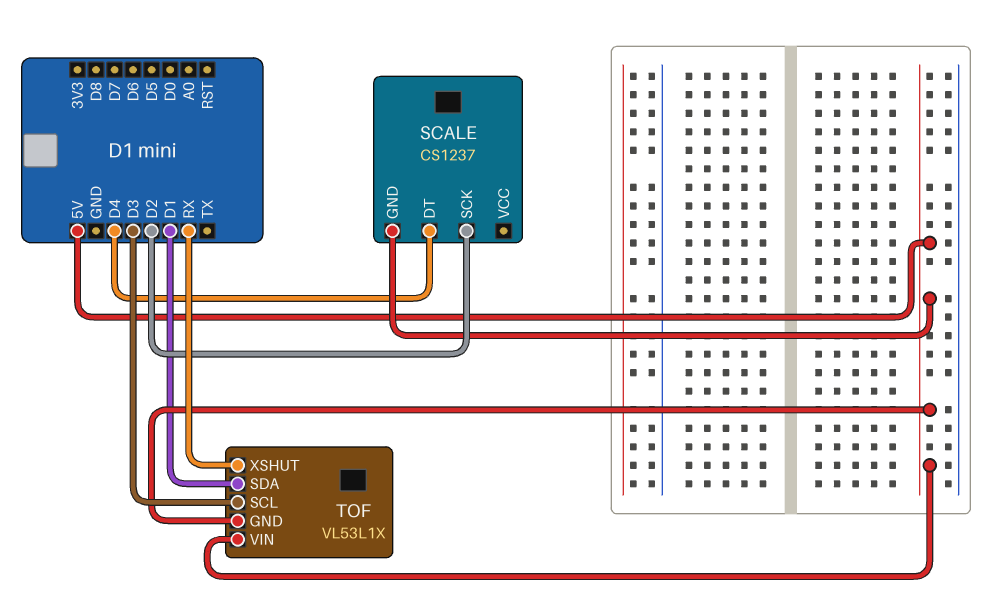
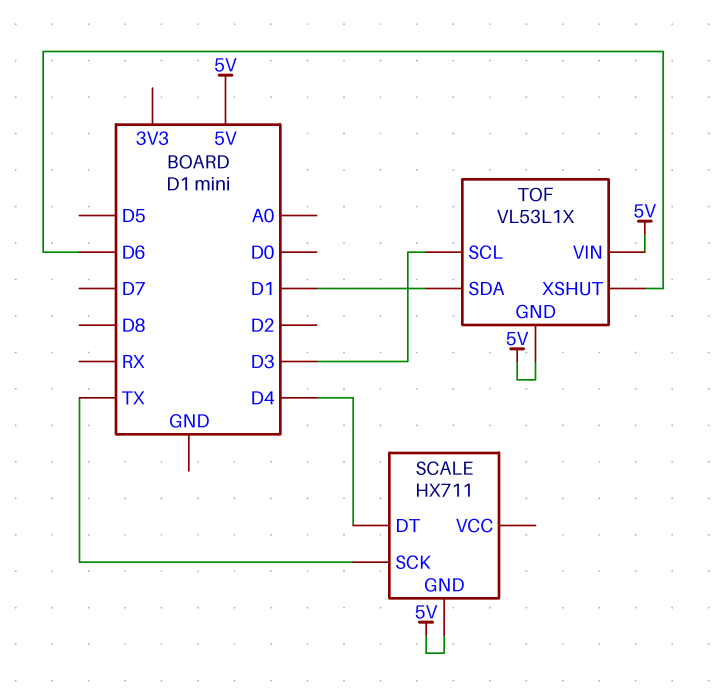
SCALE: CS1237 -> HX711
SCALE pin SCK: D2 -> TX
TOF pin XSHUT: RX -> D6

